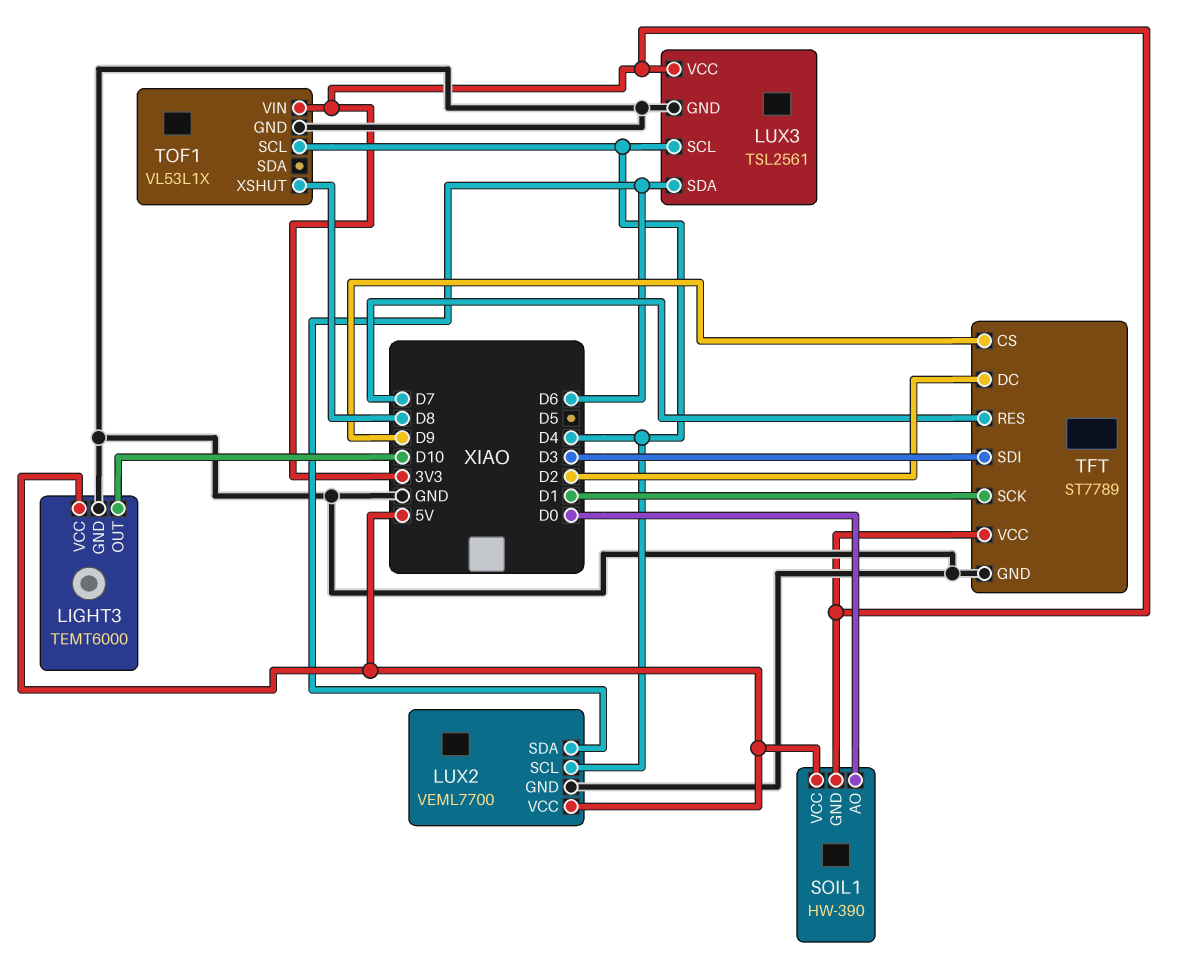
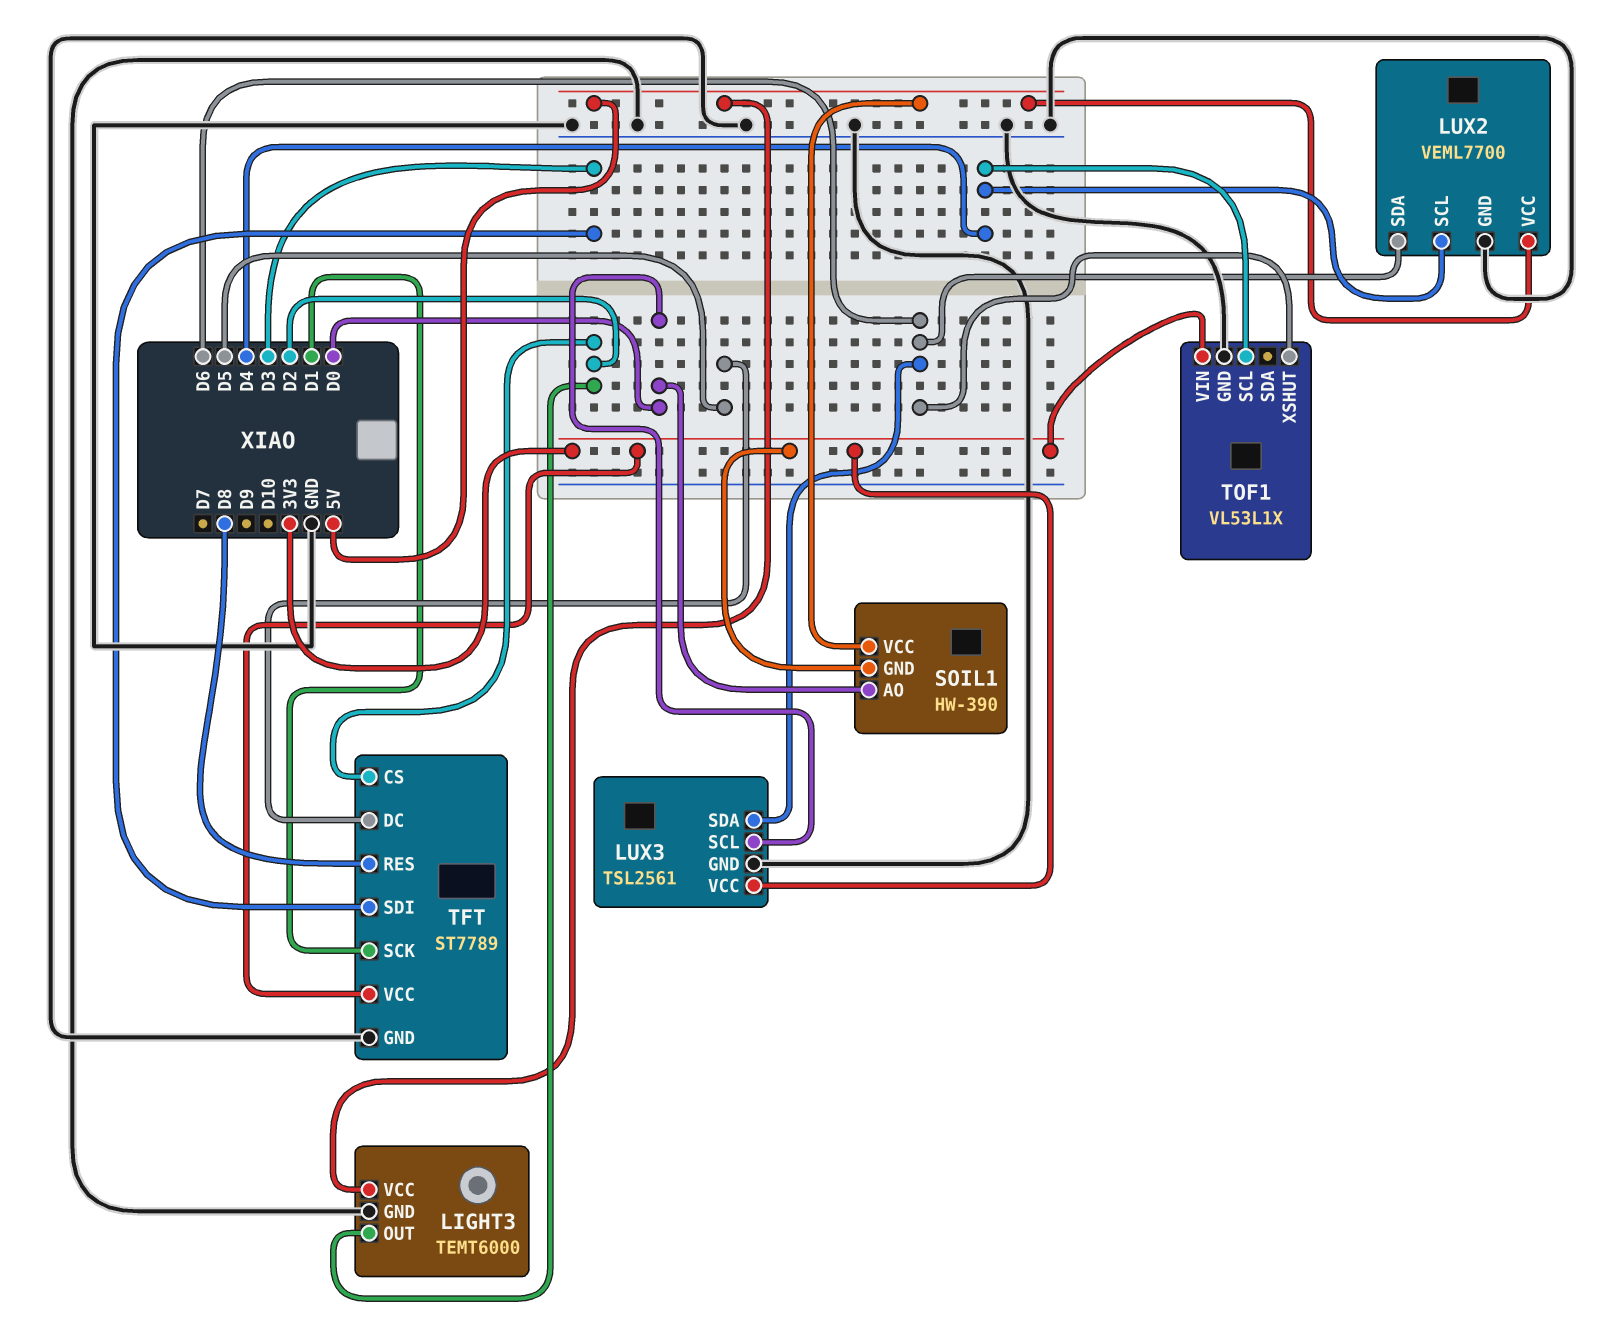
LIGHT3 pin OUT: D10 -> D2
LUX3 pin SCL: D4 -> D0
TFT pin CS: D9 -> D2
TFT pin DC: D2 -> D5
TFT pin RES: D7 -> D8
TOF1 pin XSHUT: D8 -> D6

